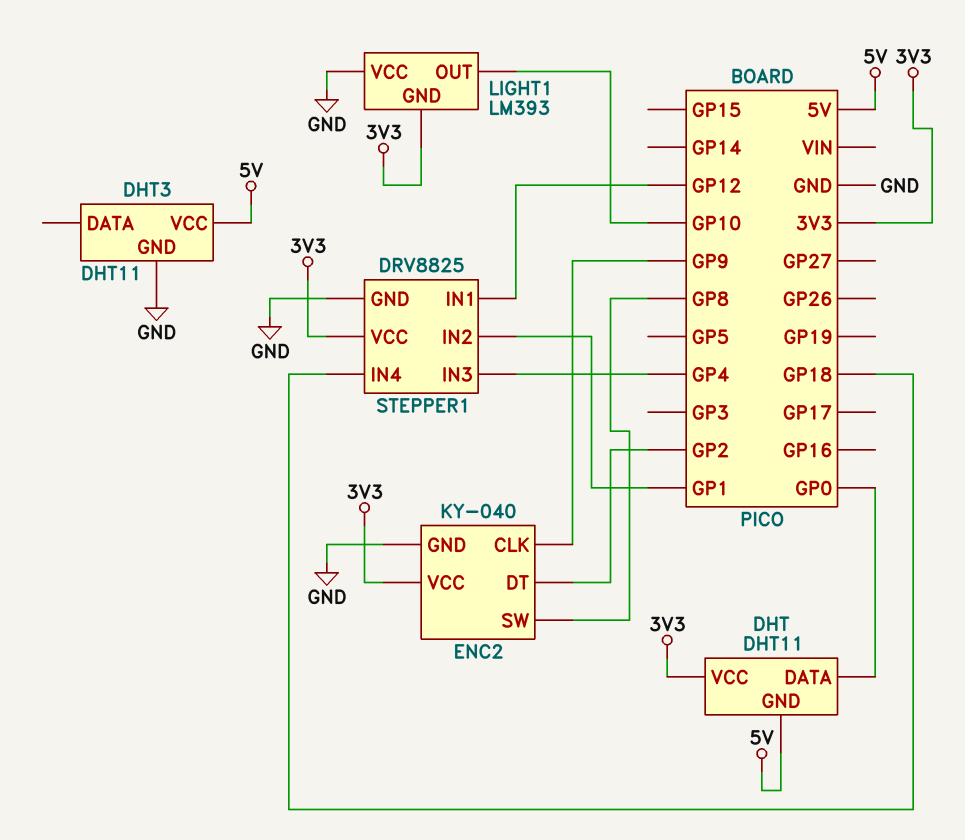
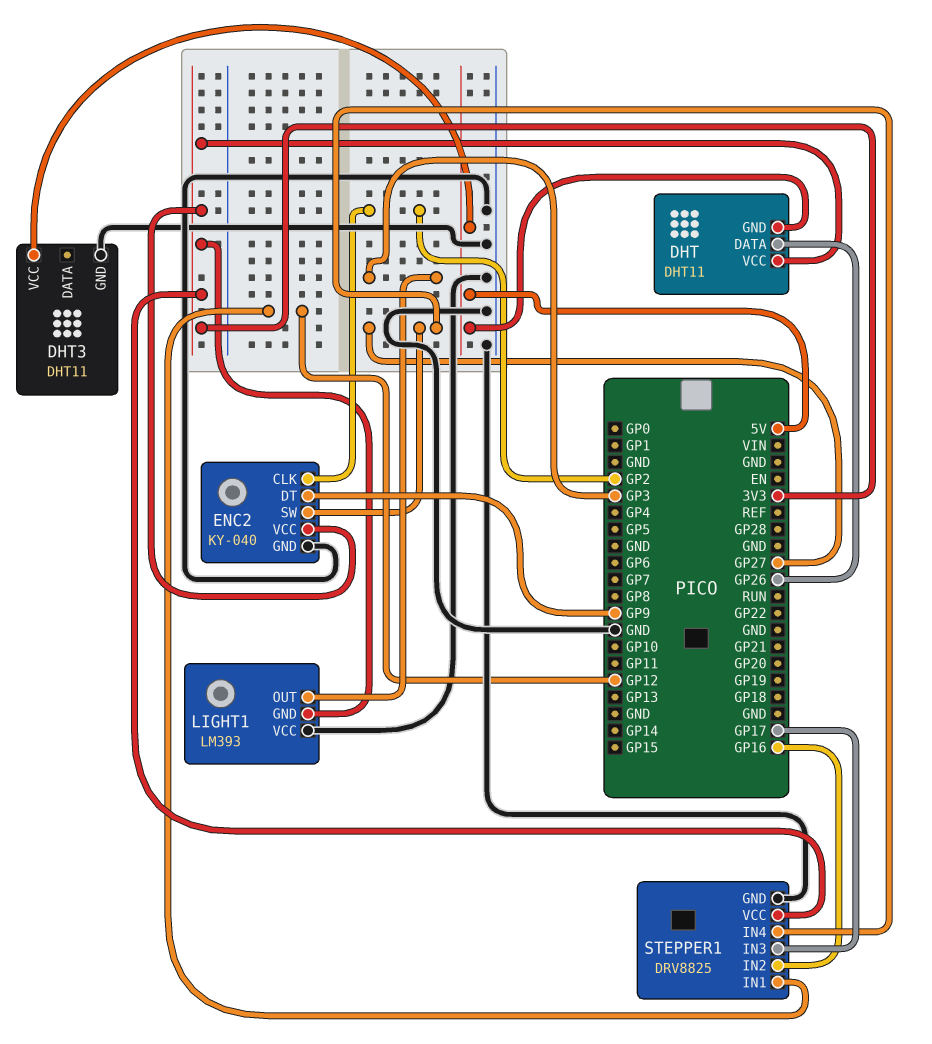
DHT pin DATA: GP0 -> GP26
ENC2 pin CLK: GP9 -> GP2
ENC2 pin DT: GP2 -> GP9
ENC2 pin SW: GP8 -> GP27
LIGHT1 pin OUT: GP10 -> GP3
STEPPER1 pin IN2: GP1 -> GP16
STEPPER1 pin IN3: GP4 -> GP17
STEPPER1 pin IN4: GP18 -> GP27

